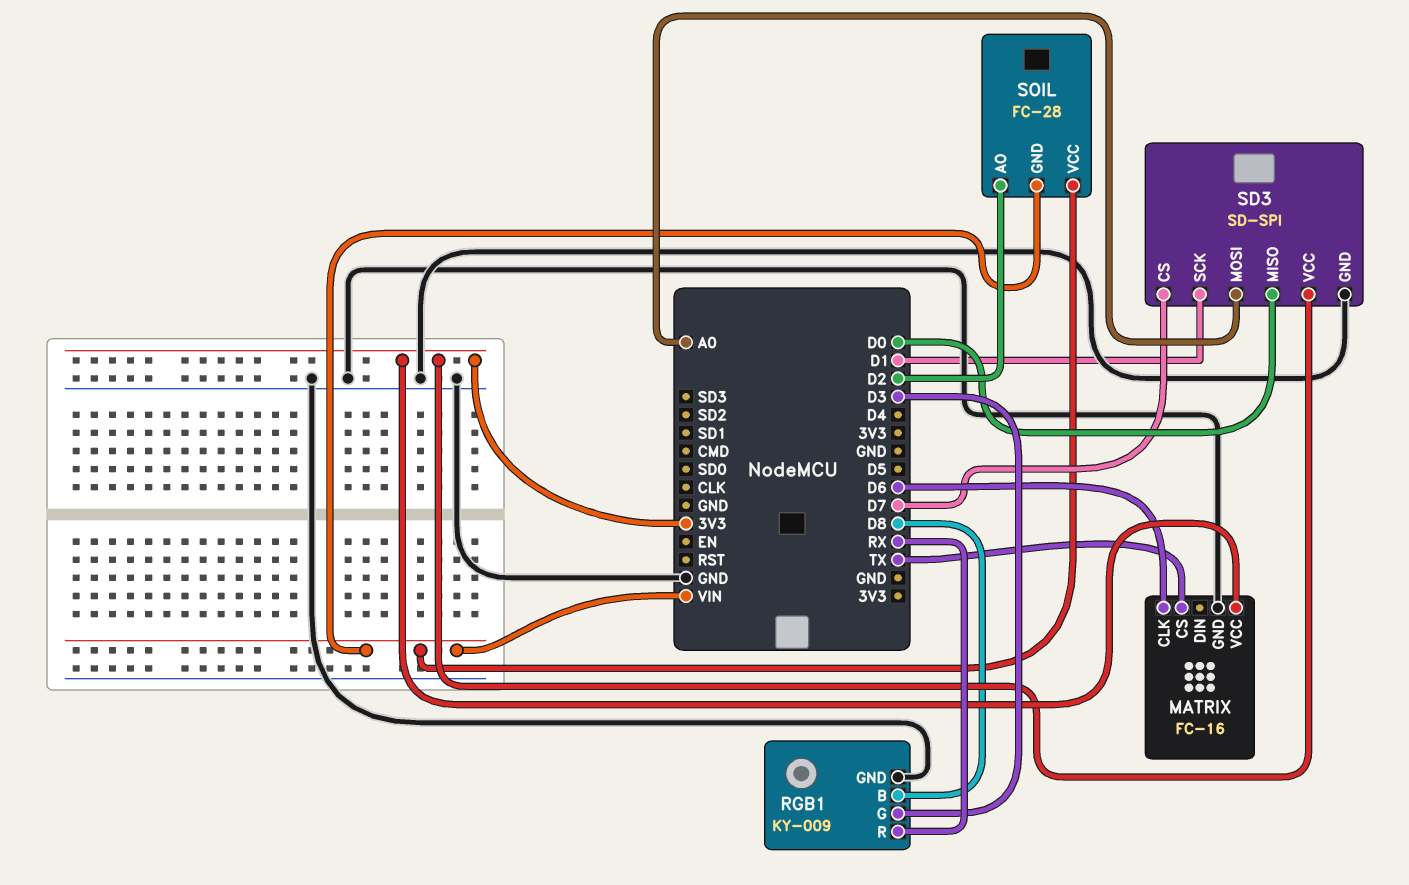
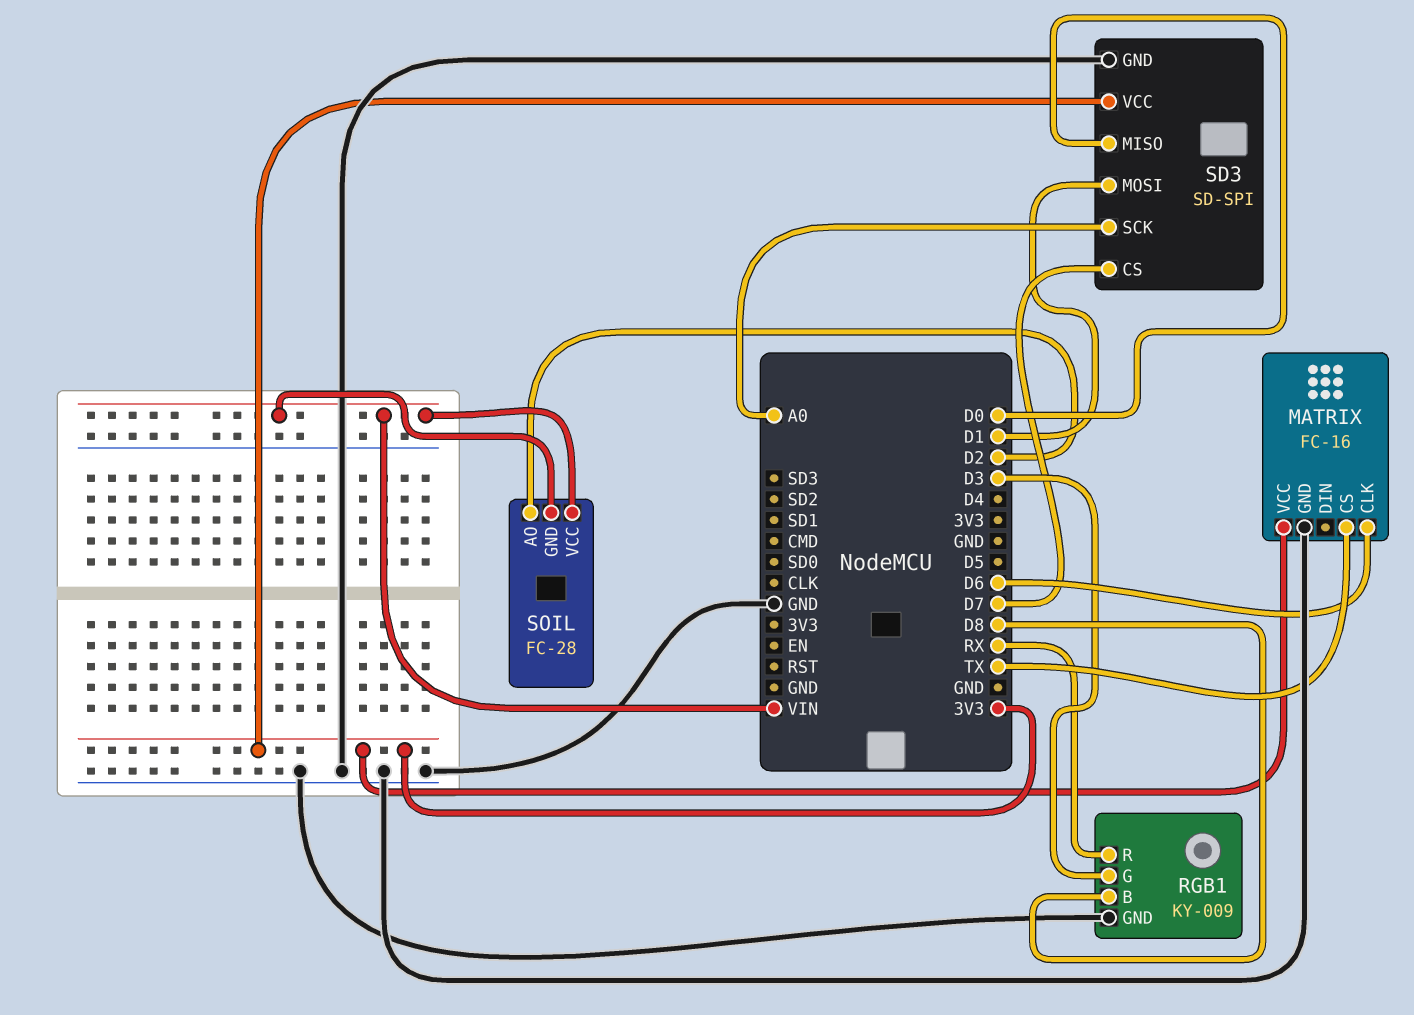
SD3 pin MOSI: A0 -> D1
SD3 pin SCK: D1 -> A0

